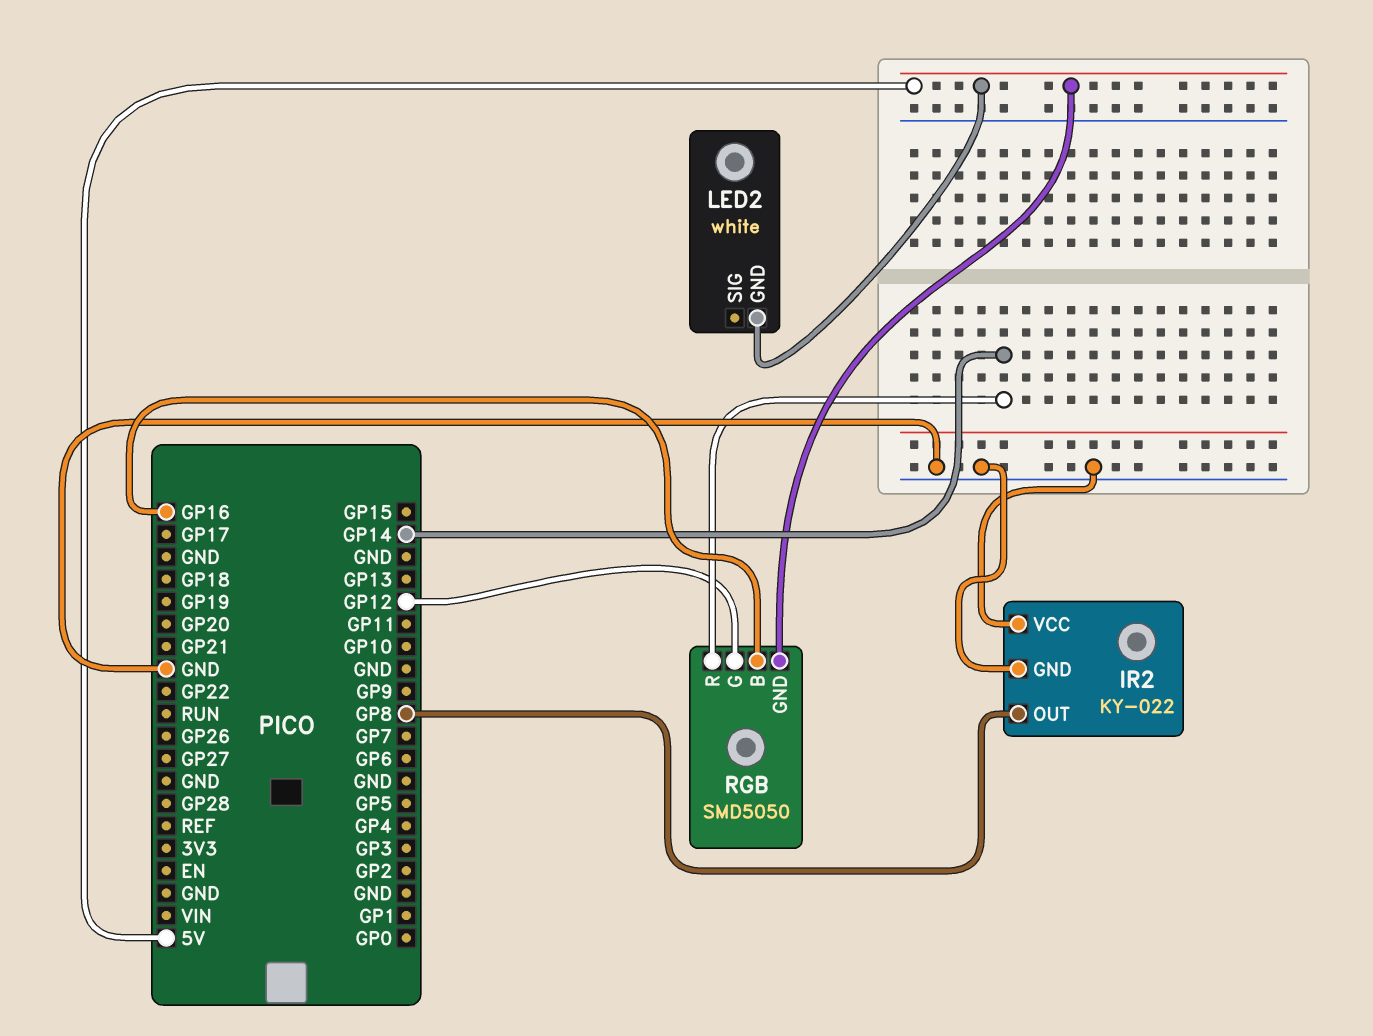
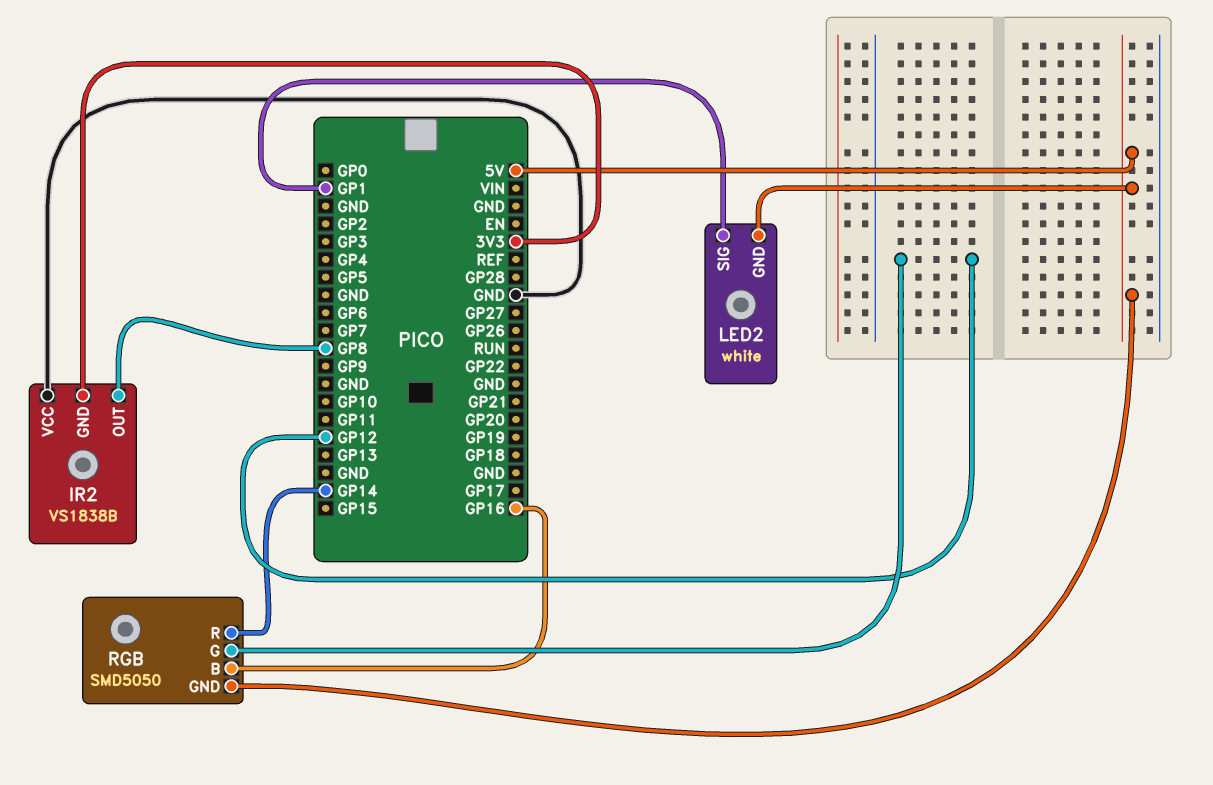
IR2: KY-022 -> VS1838B
IR2 pin GND: GND -> 3V3
LED2 pin SIG: none -> GP1

